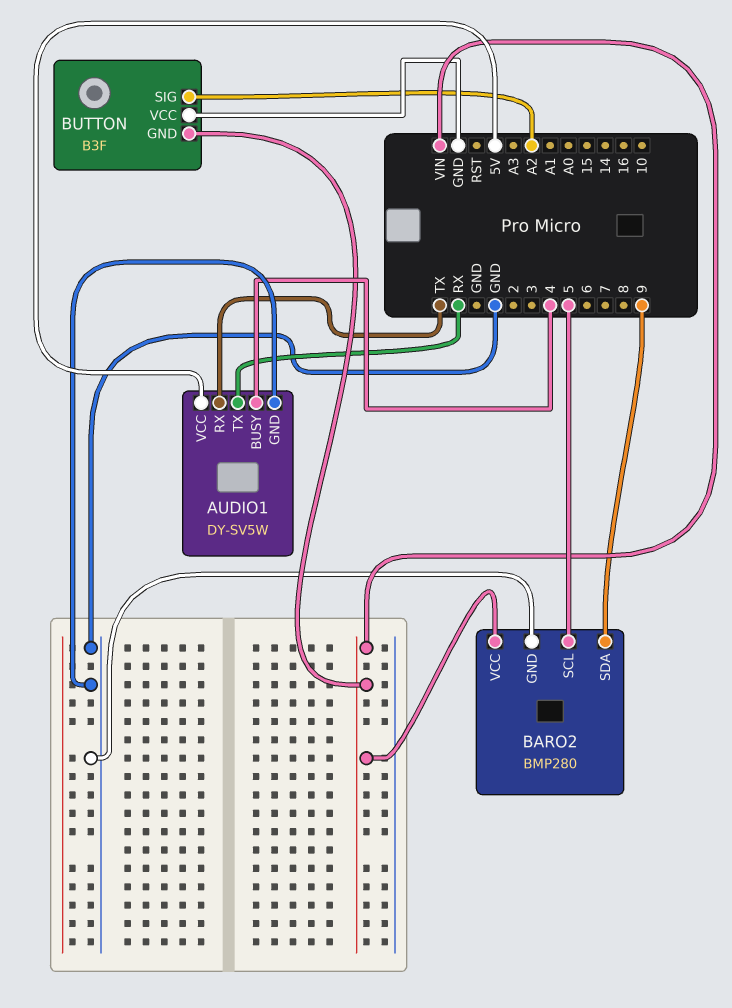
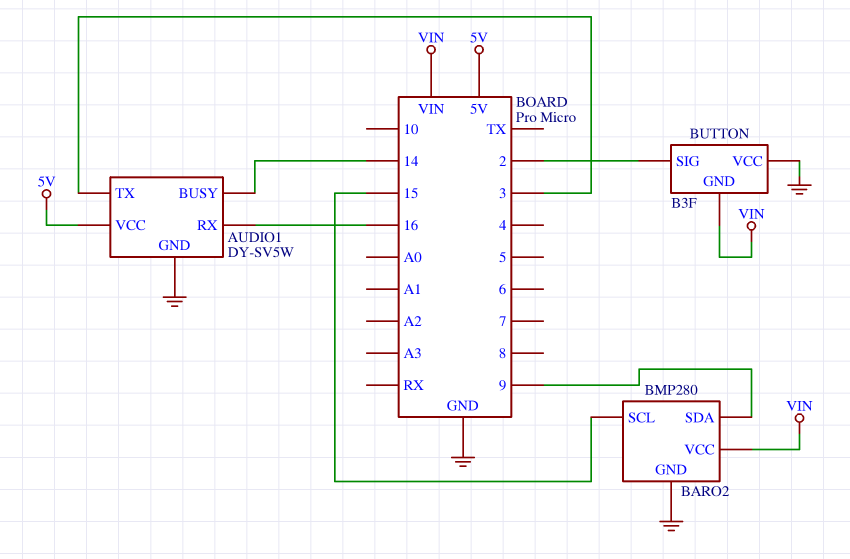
AUDIO1 pin BUSY: 4 -> 14
AUDIO1 pin RX: TX -> 16
AUDIO1 pin TX: RX -> 3
BARO2 pin SCL: 5 -> 15
BUTTON pin SIG: A2 -> 2

